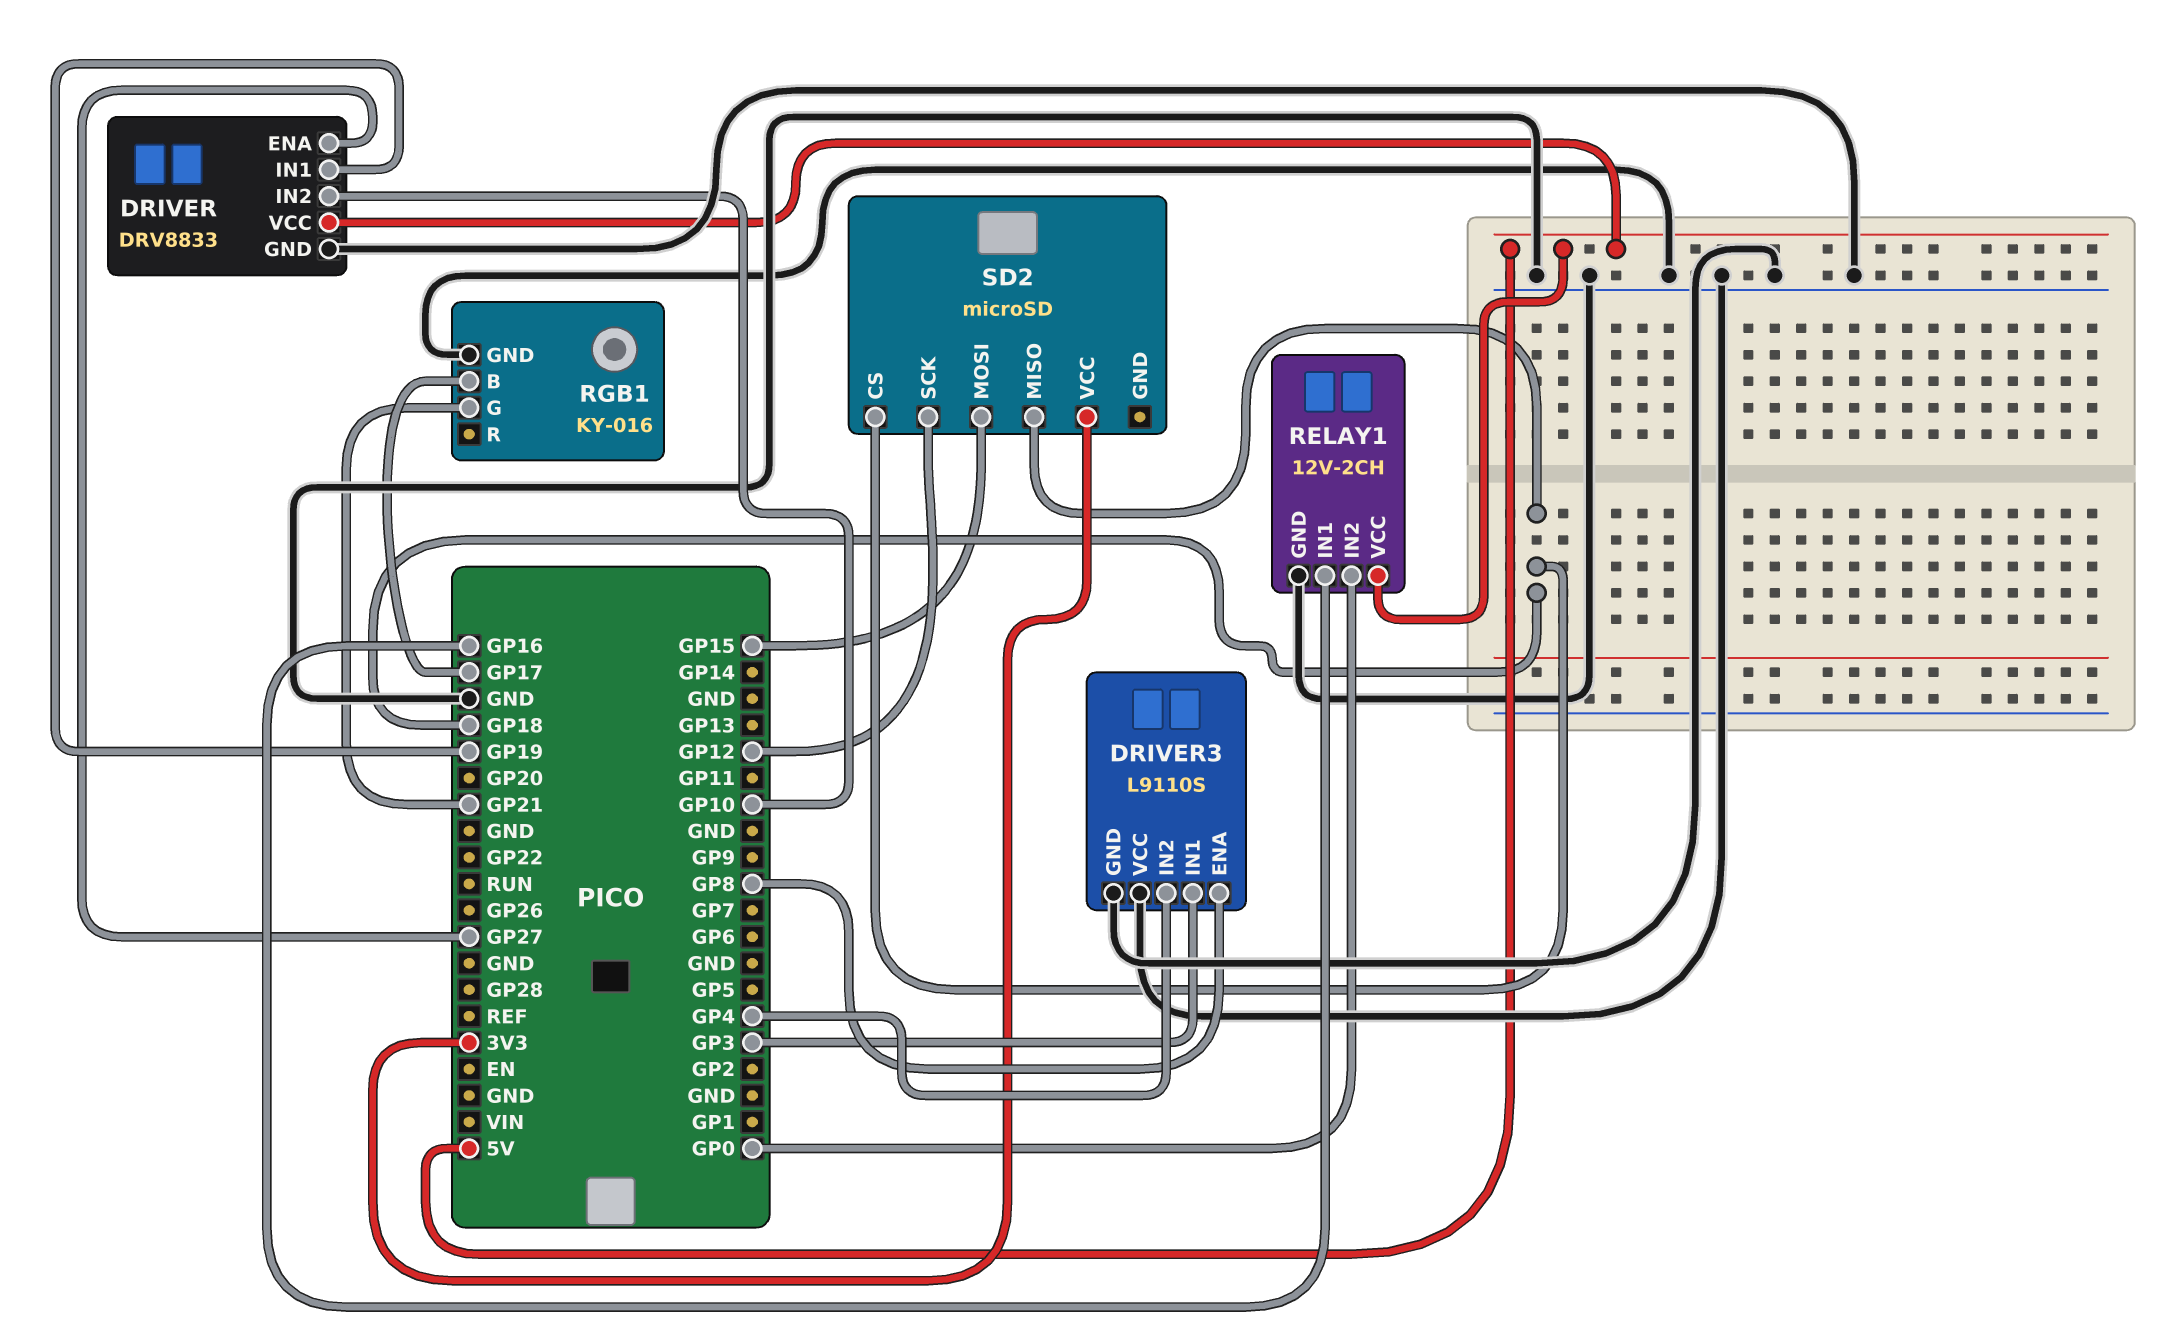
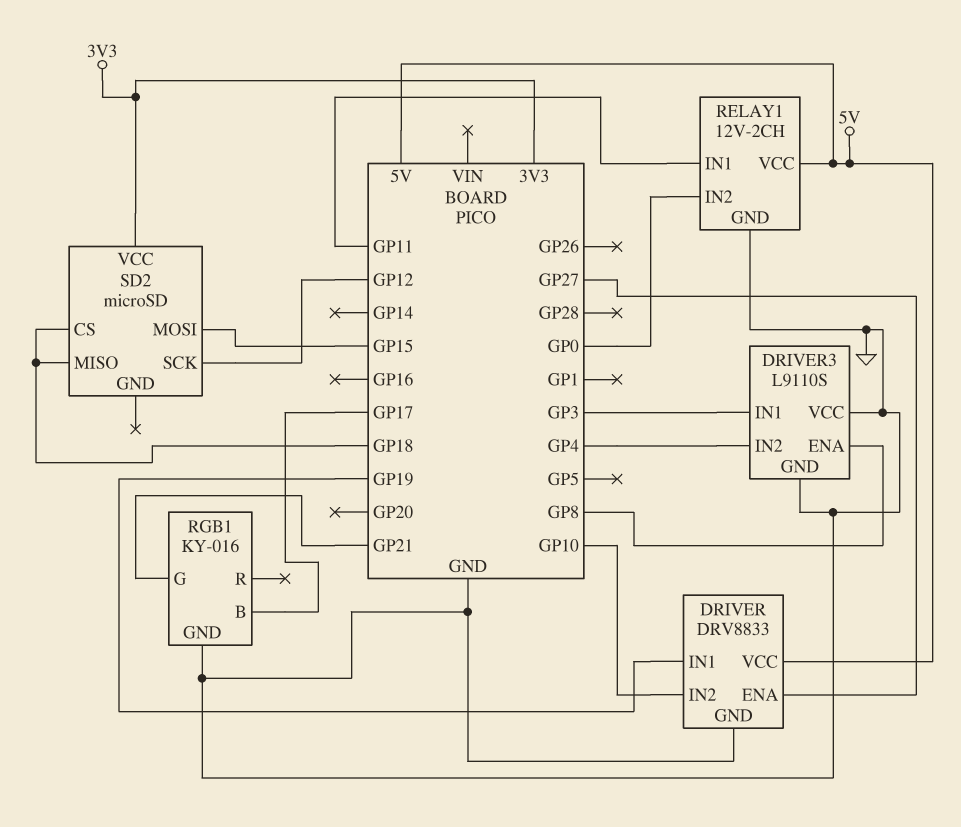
RELAY1 pin IN1: GP16 -> GP11

